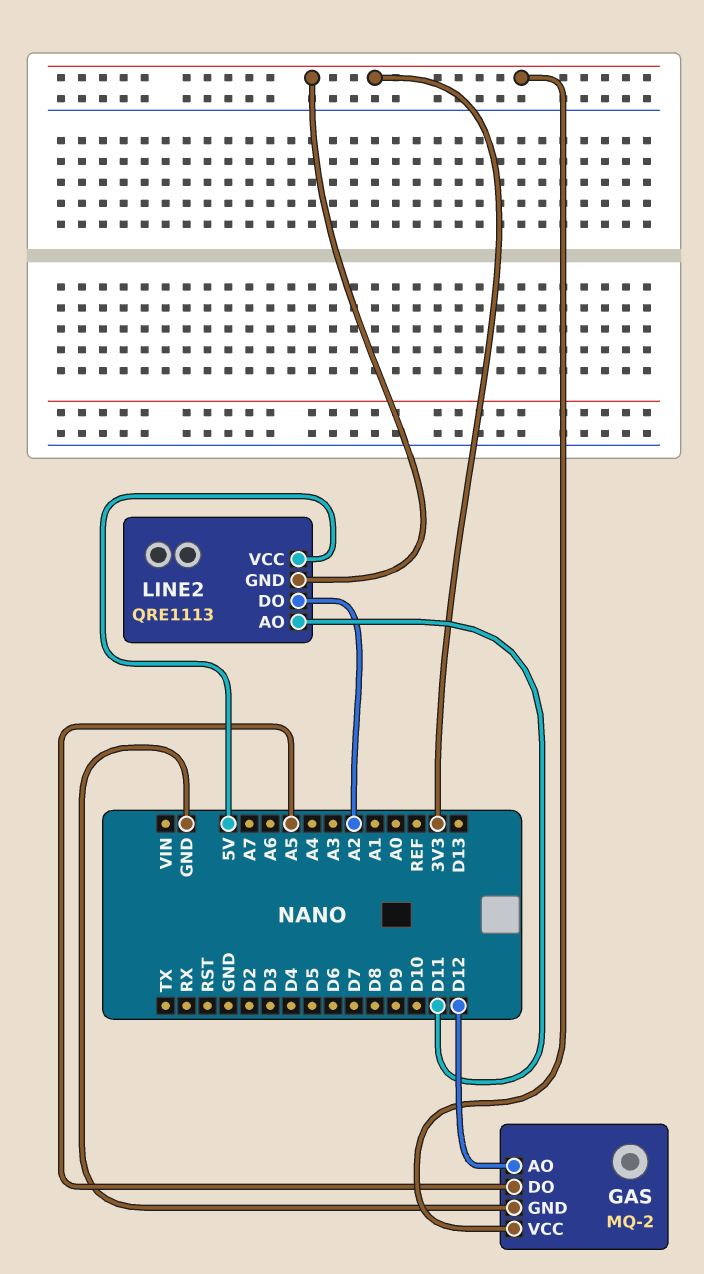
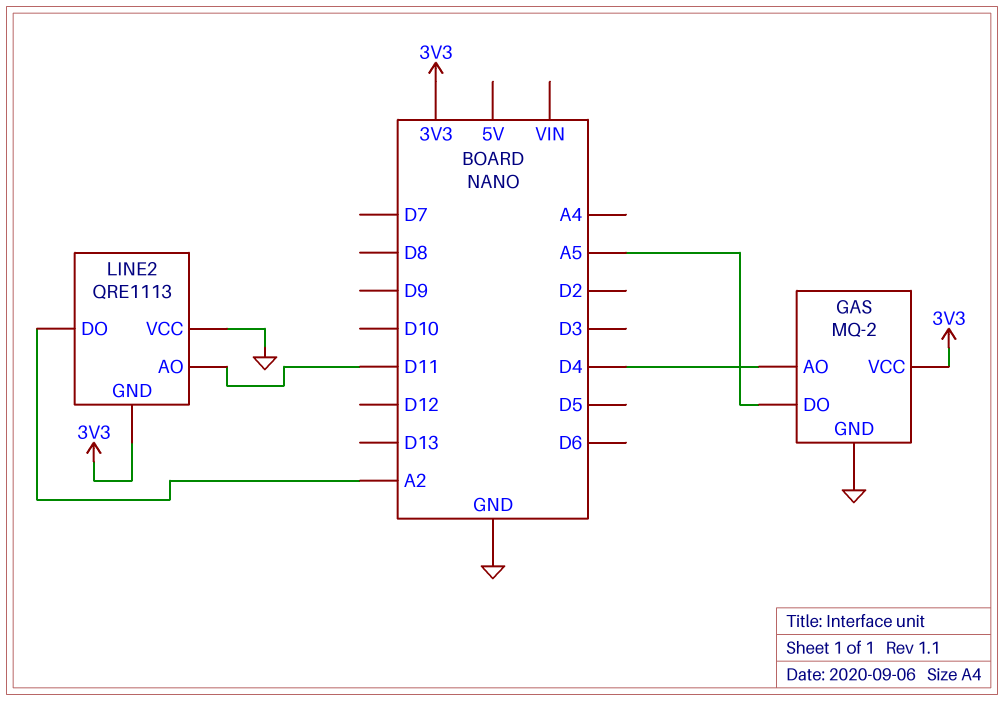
GAS pin AO: D12 -> D4
LINE2 pin VCC: 5V -> GND

